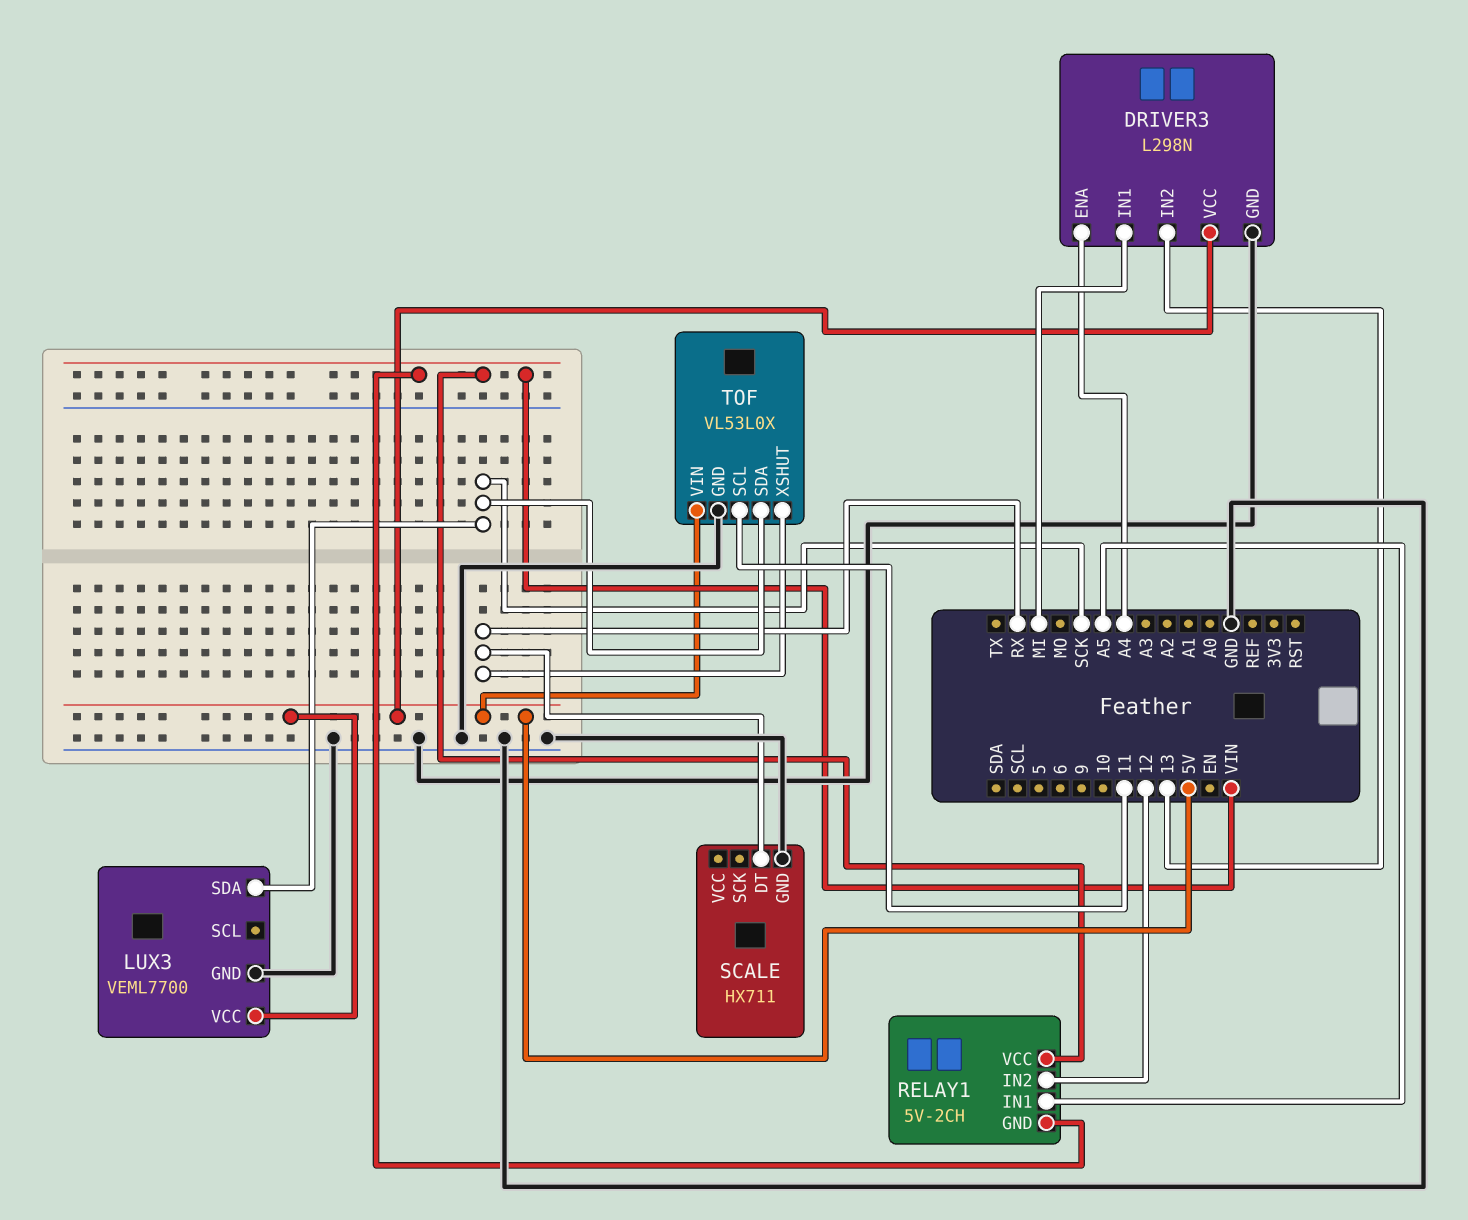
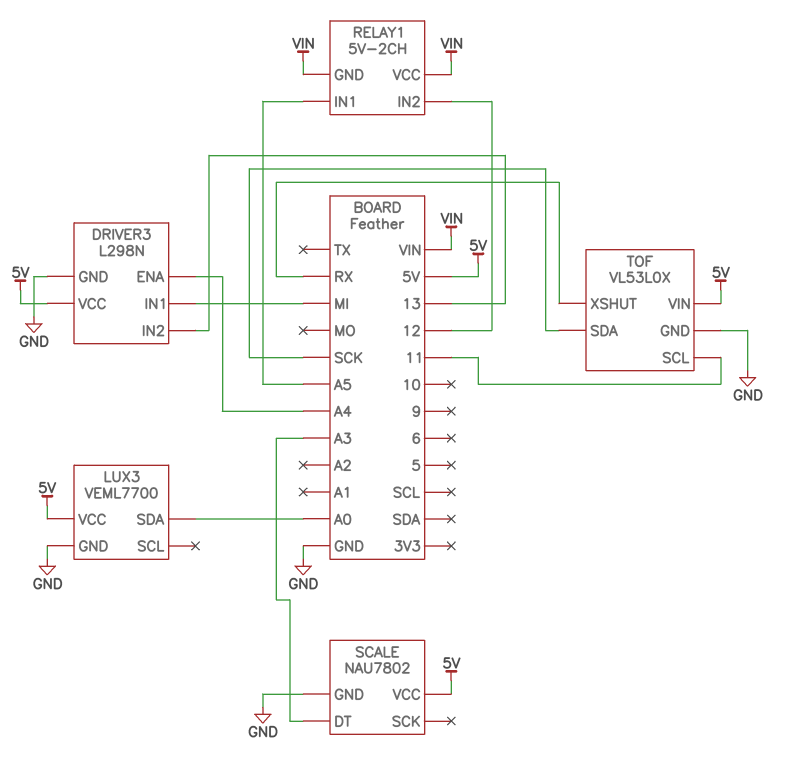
LUX3 pin SDA: SCK -> A0
SCALE: HX711 -> NAU7802
SCALE pin DT: RX -> A3
SCALE pin VCC: none -> 5V

